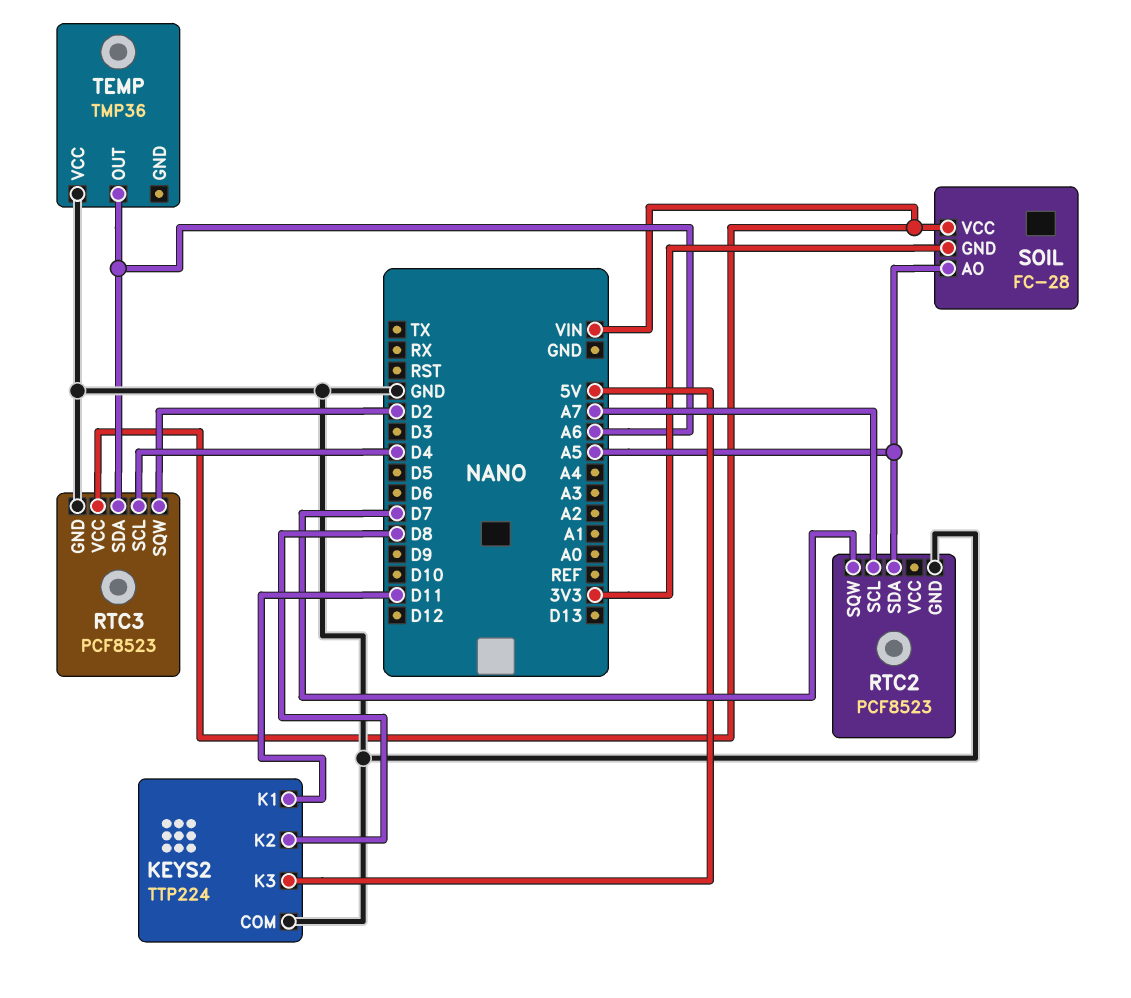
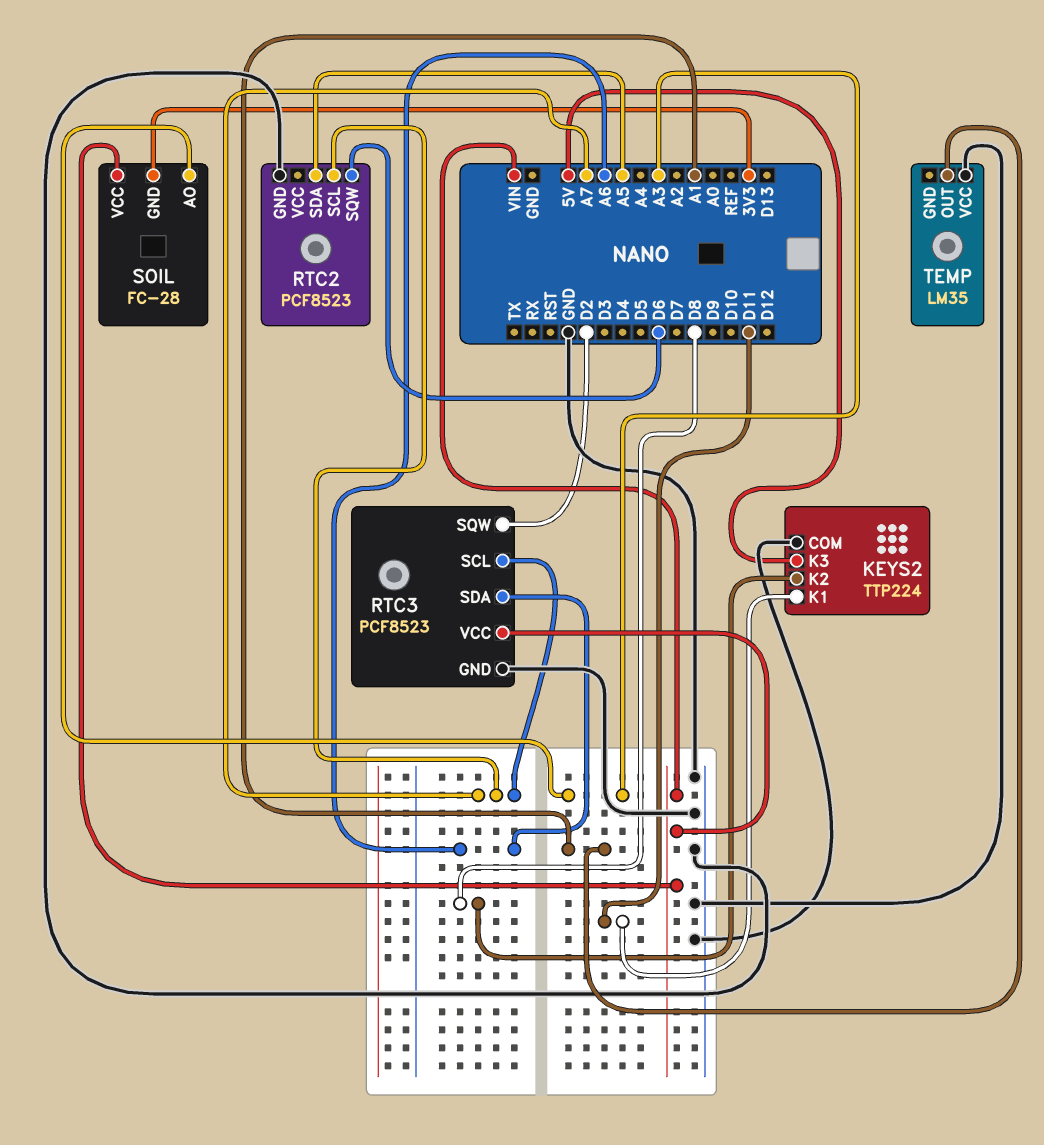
RTC2 pin SQW: D7 -> D6
RTC3 pin SCL: D4 -> A7
SOIL pin AO: A5 -> A3
TEMP: TMP36 -> LM35
TEMP pin OUT: A6 -> A1

